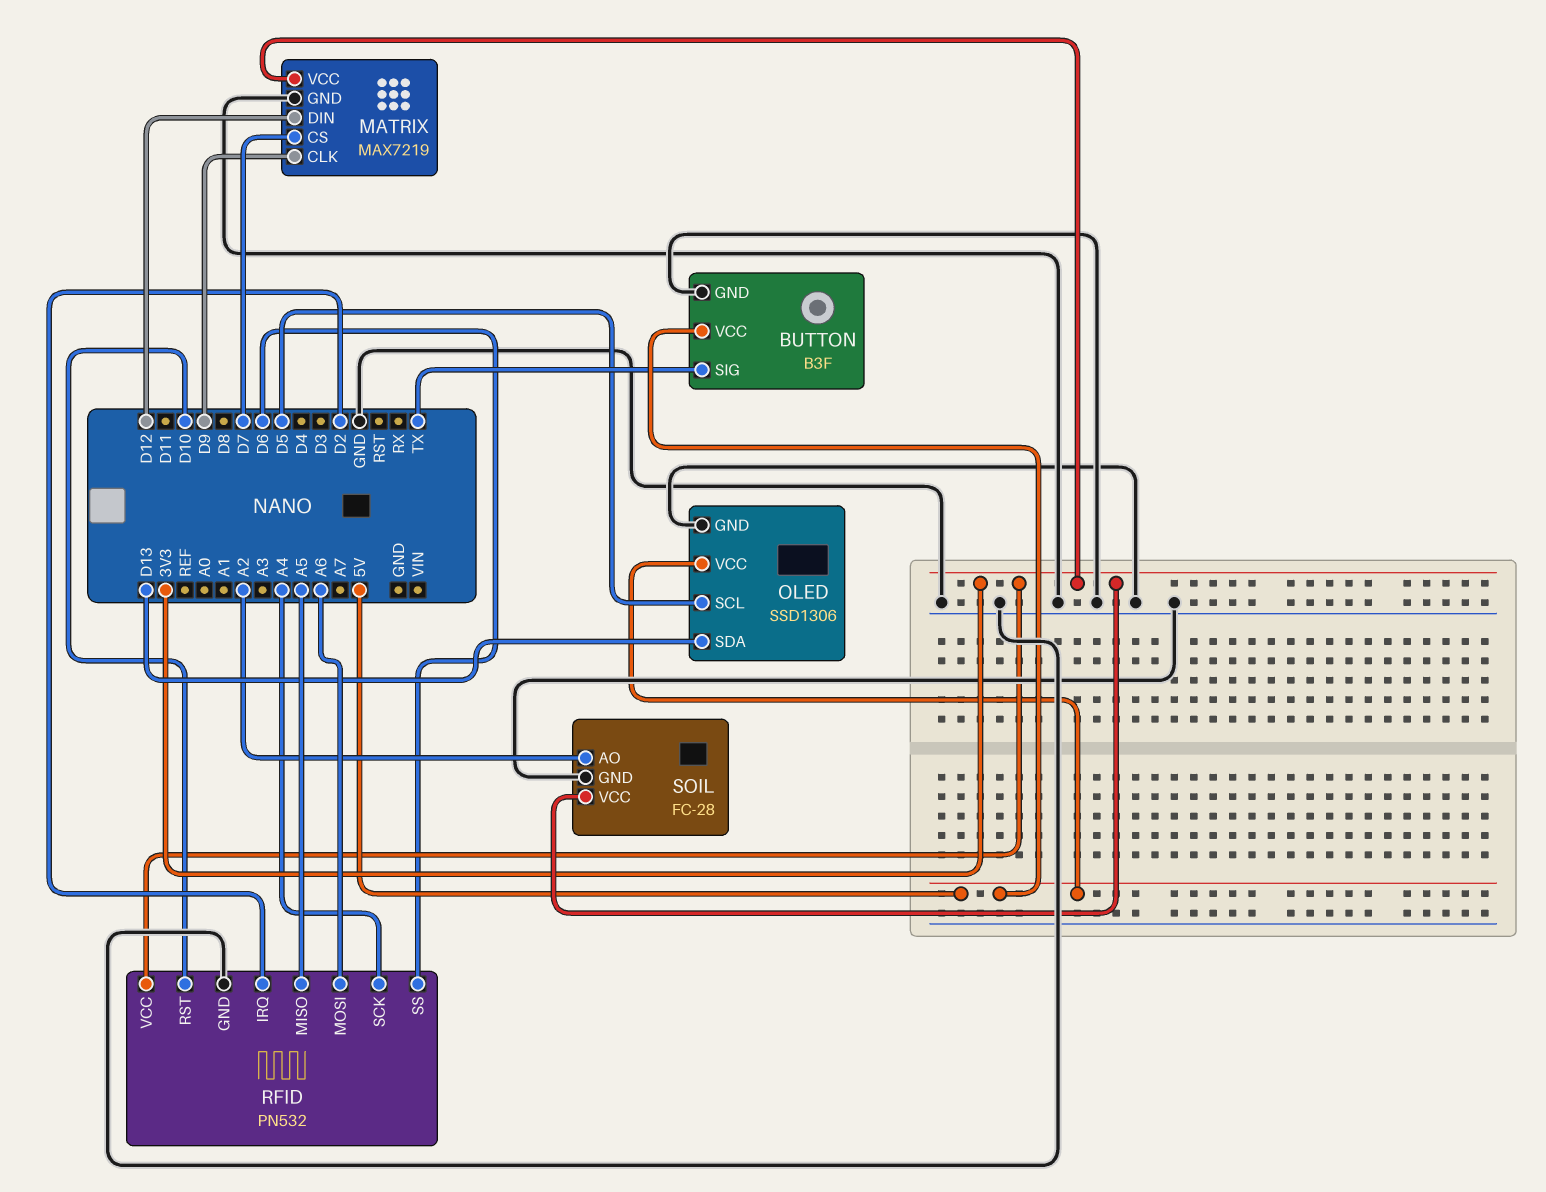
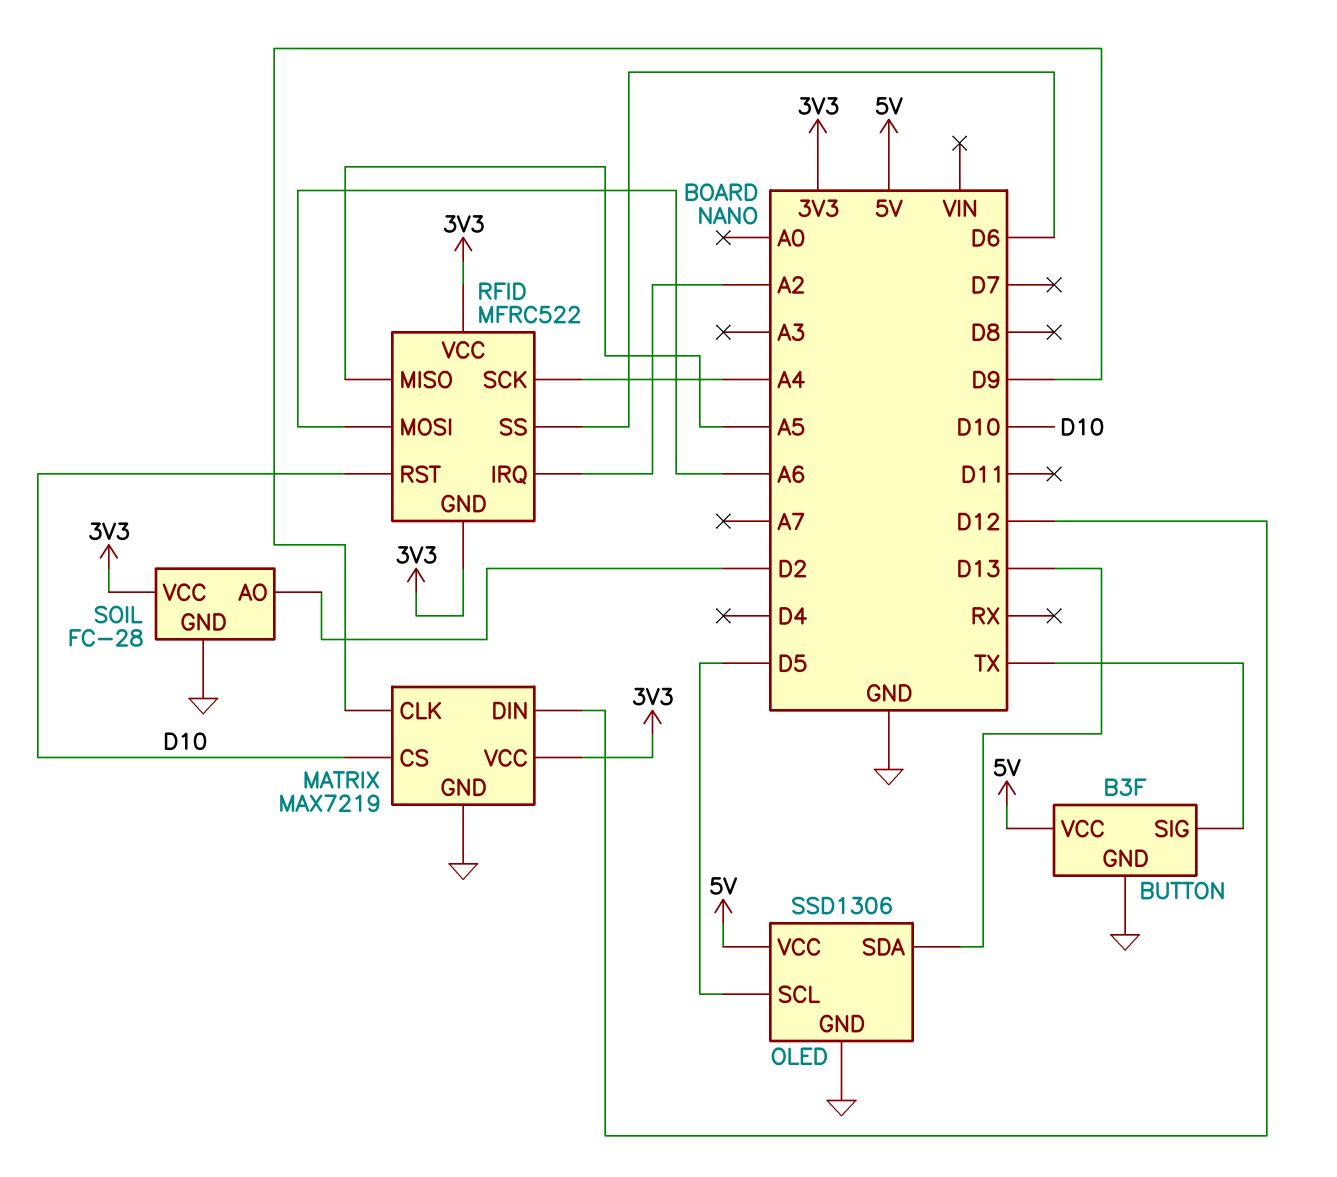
MATRIX pin CS: D7 -> D10
RFID: PN532 -> MFRC522
RFID pin GND: GND -> 3V3
RFID pin IRQ: D2 -> A2
SOIL pin AO: A2 -> D2

